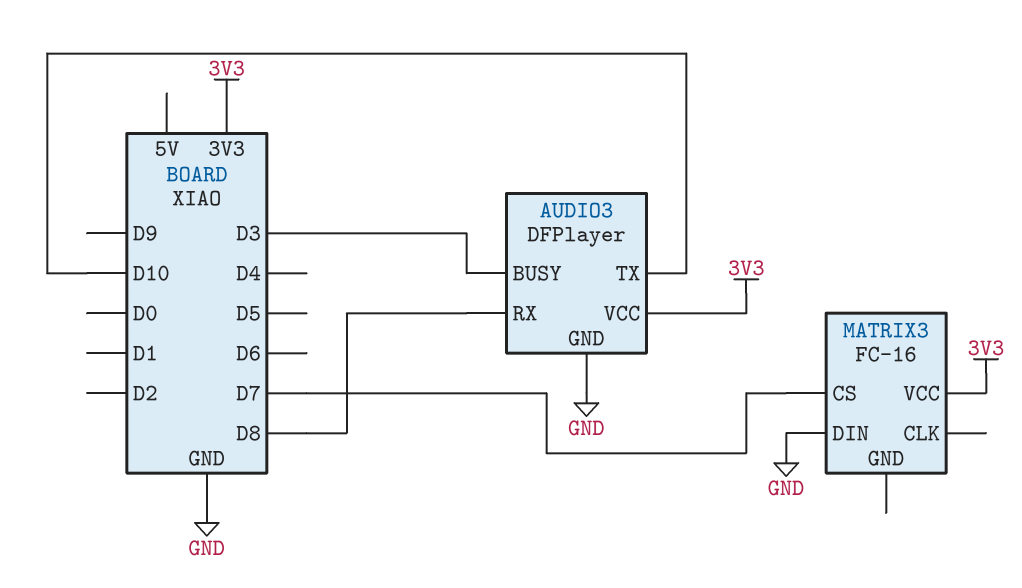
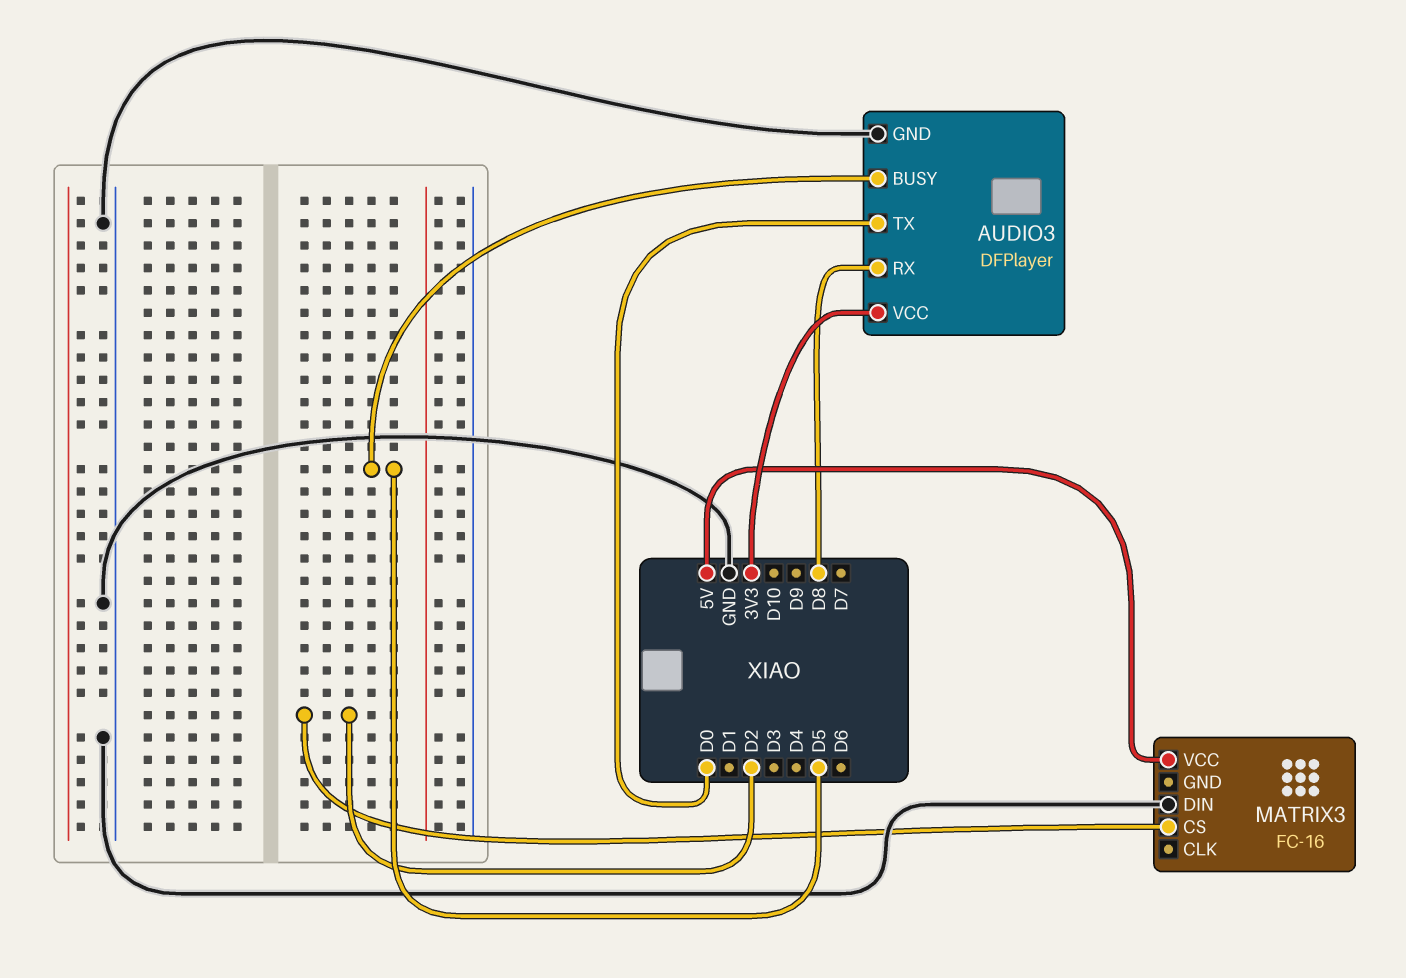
AUDIO3 pin BUSY: D3 -> D5
AUDIO3 pin TX: D10 -> D0
MATRIX3 pin CS: D7 -> D2
MATRIX3 pin VCC: 3V3 -> 5V

